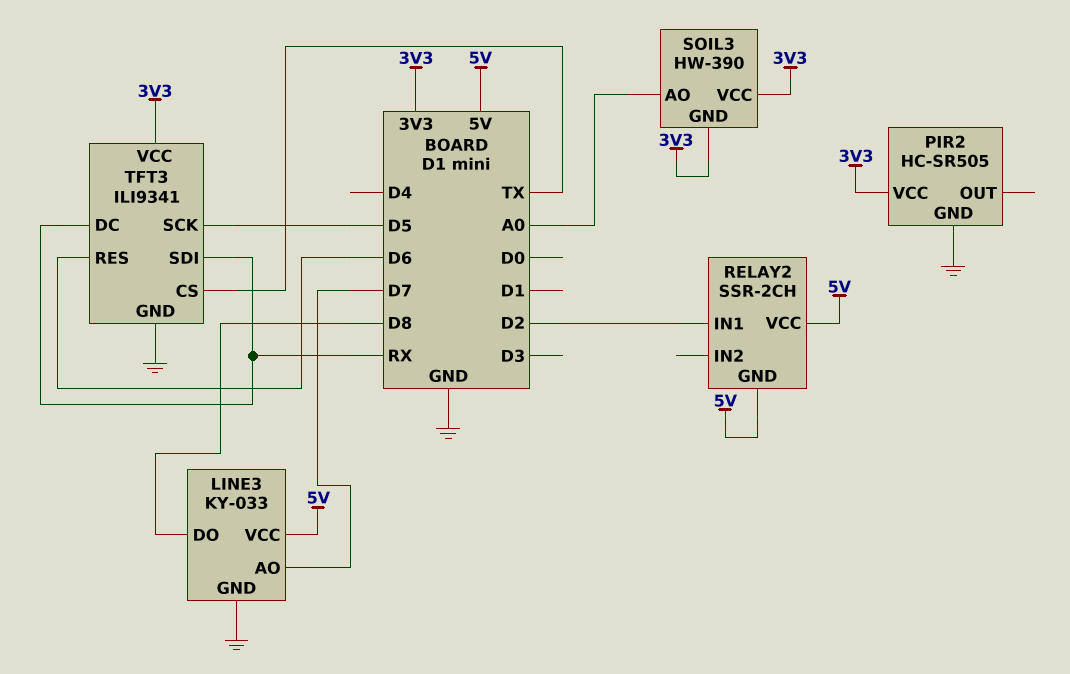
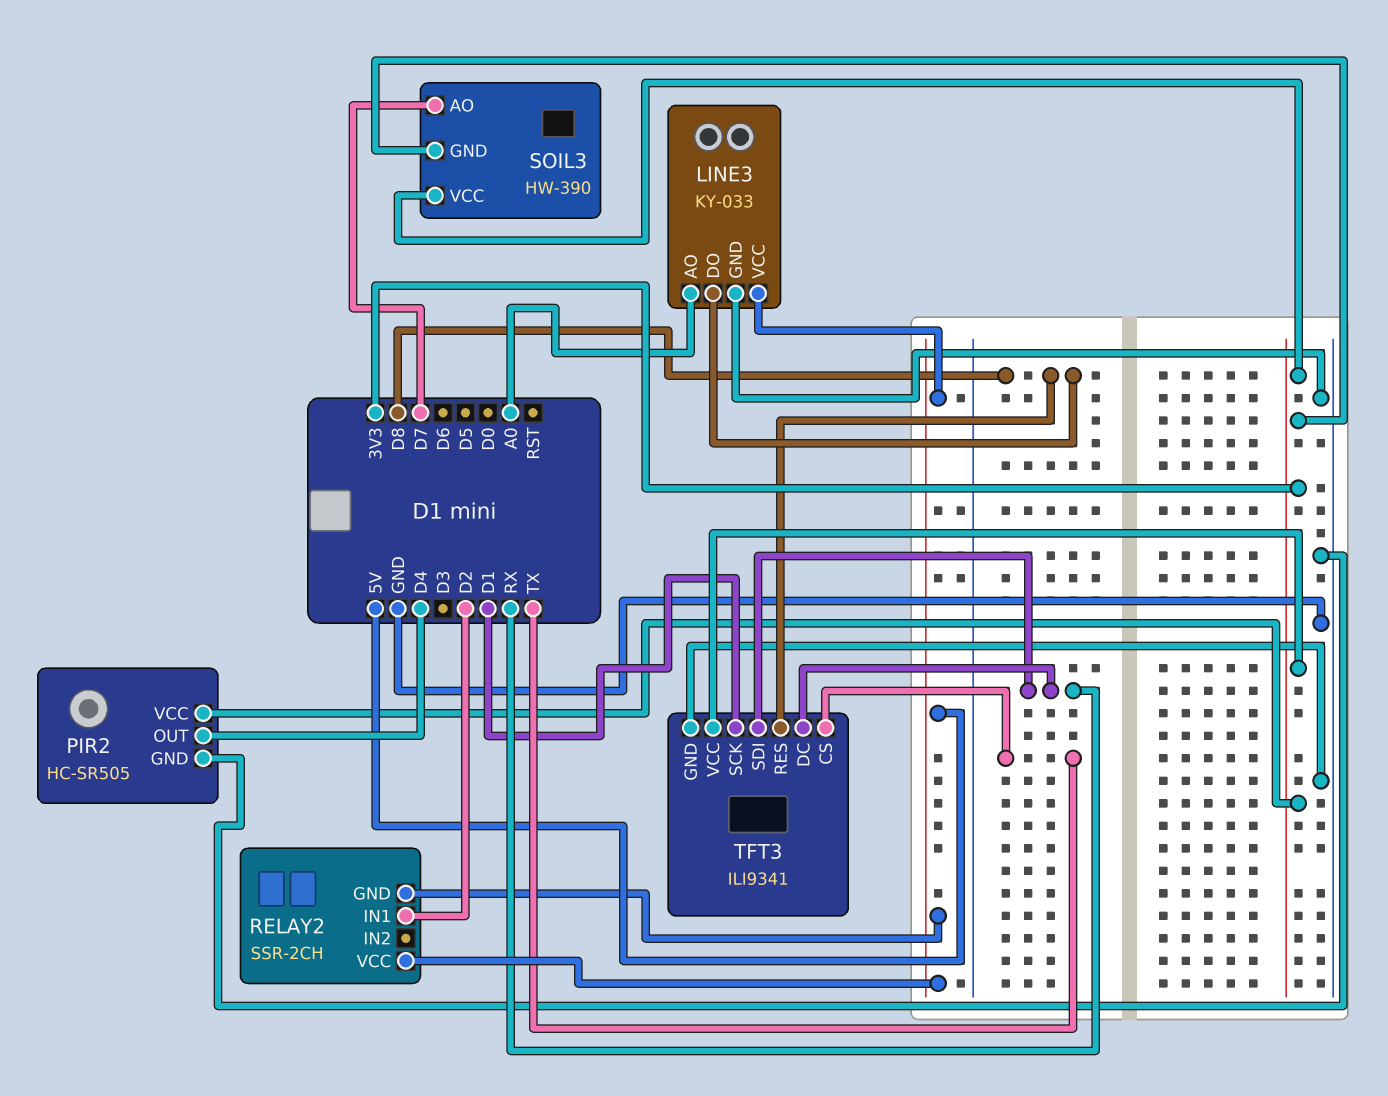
LINE3 pin AO: D7 -> A0
PIR2 pin OUT: none -> D4
SOIL3 pin AO: A0 -> D7
TFT3 pin RES: D6 -> D8
TFT3 pin SCK: D5 -> D1

